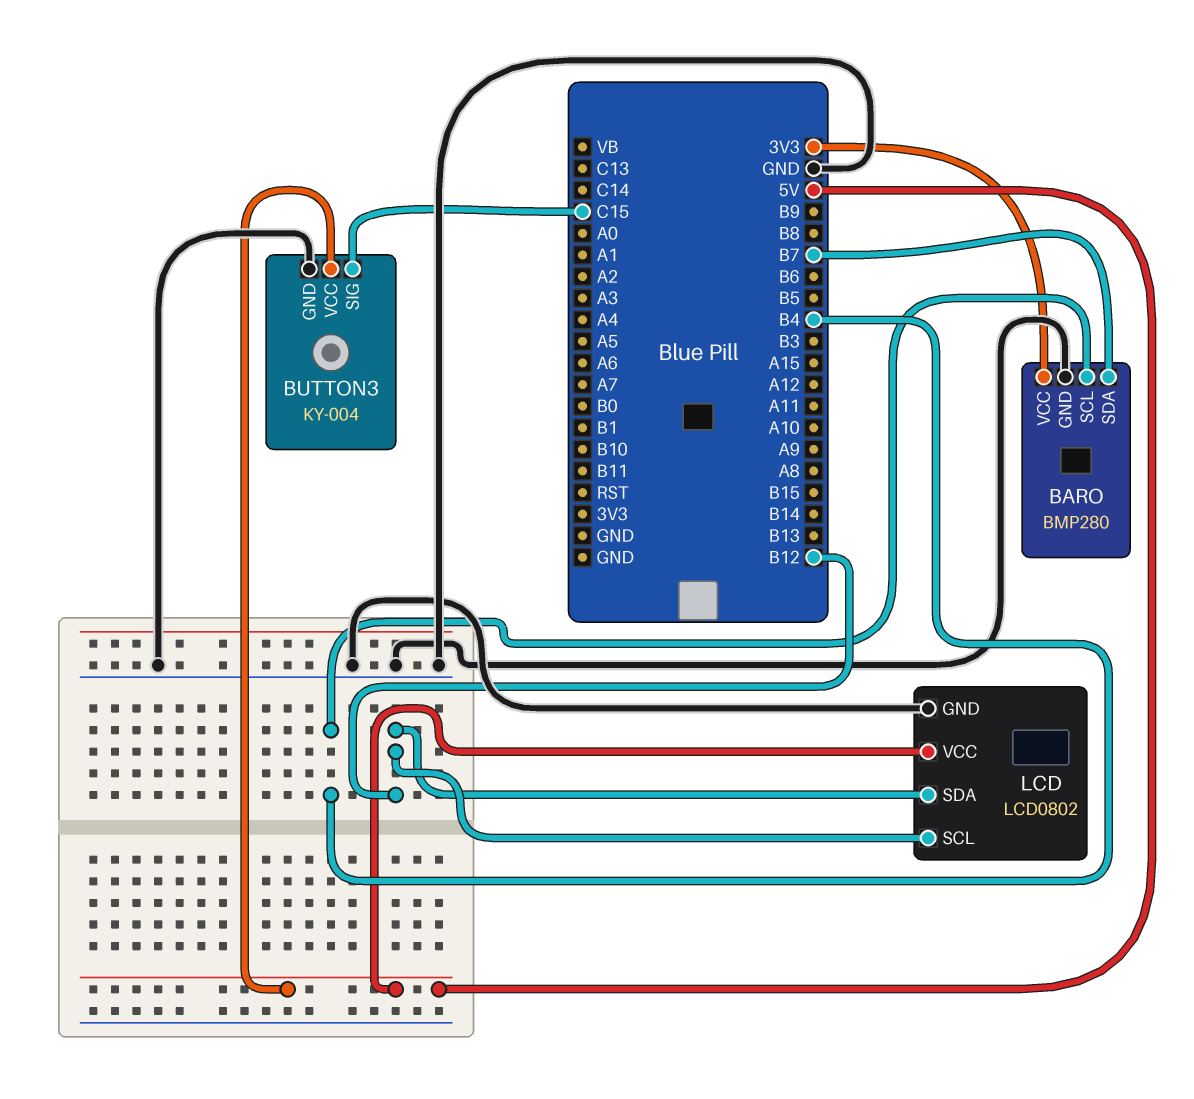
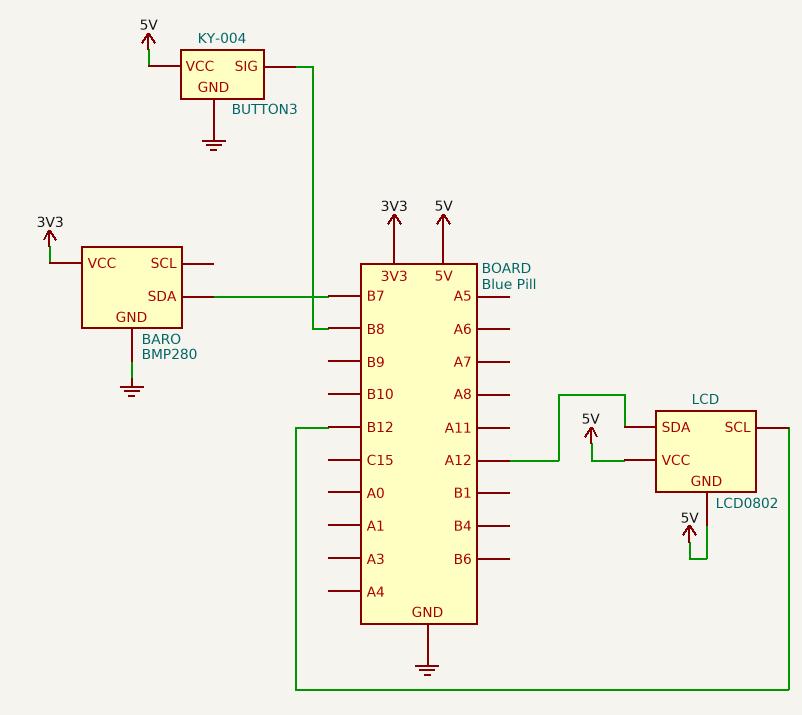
BARO pin SCL: B4 -> none
BUTTON3 pin SIG: C15 -> B8
LCD pin GND: GND -> 5V
LCD pin SDA: B12 -> A12

